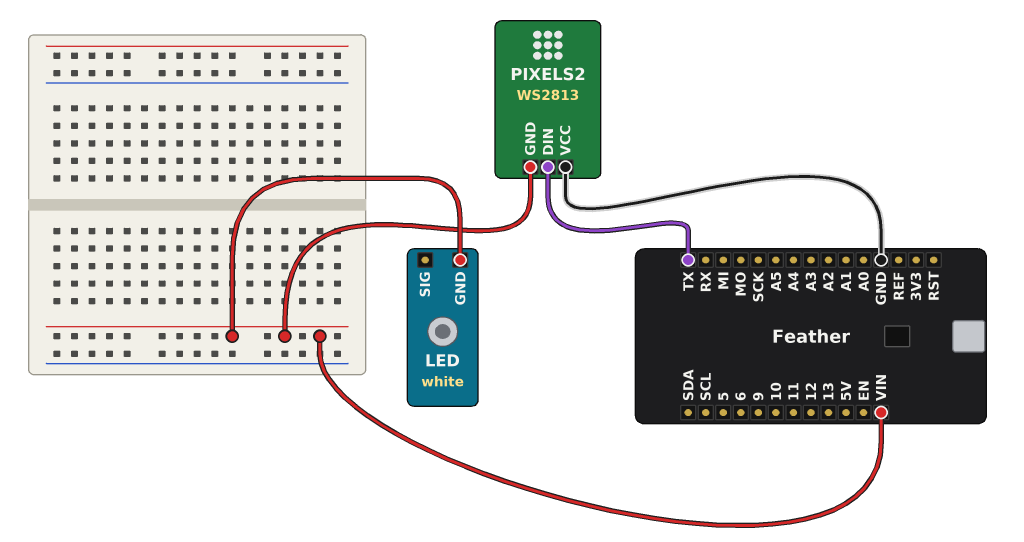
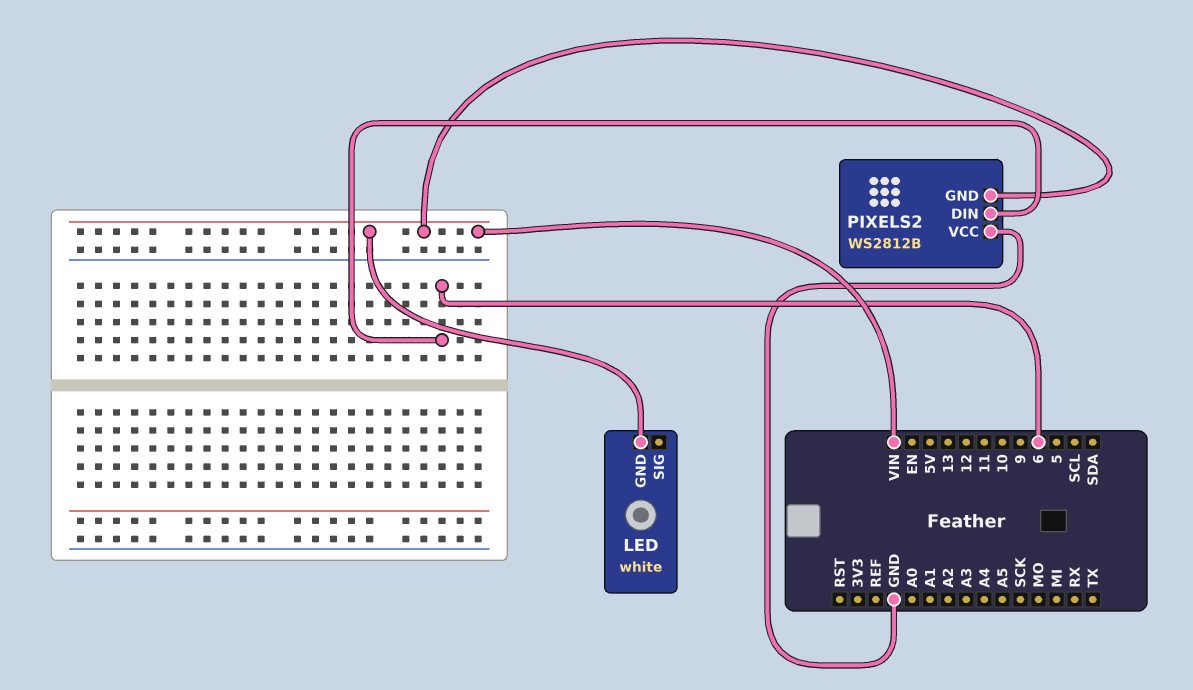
PIXELS2: WS2813 -> WS2812B
PIXELS2 pin DIN: TX -> 6

